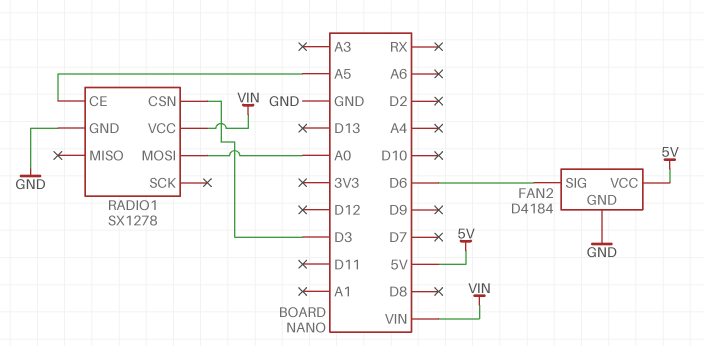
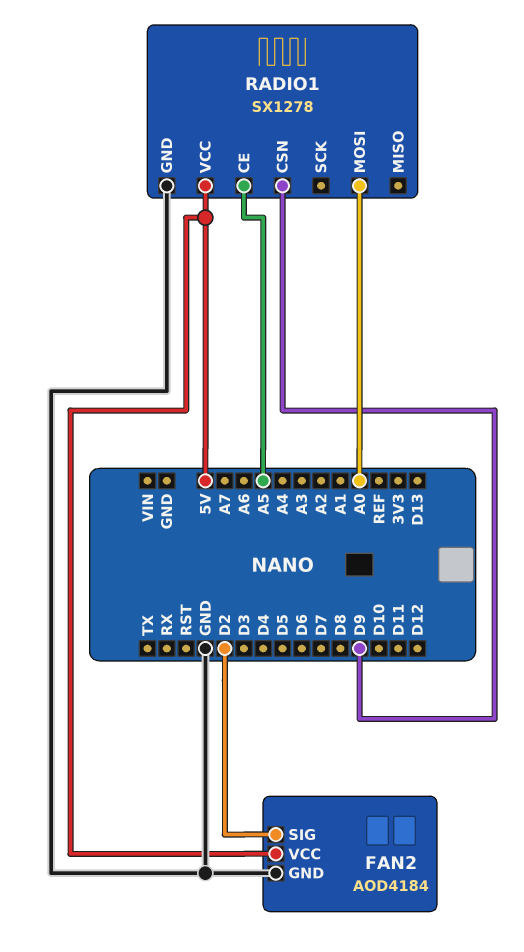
FAN2: D4184 -> AOD4184
FAN2 pin SIG: D6 -> D2
RADIO1 pin CSN: D3 -> D9
RADIO1 pin VCC: VIN -> 5V

